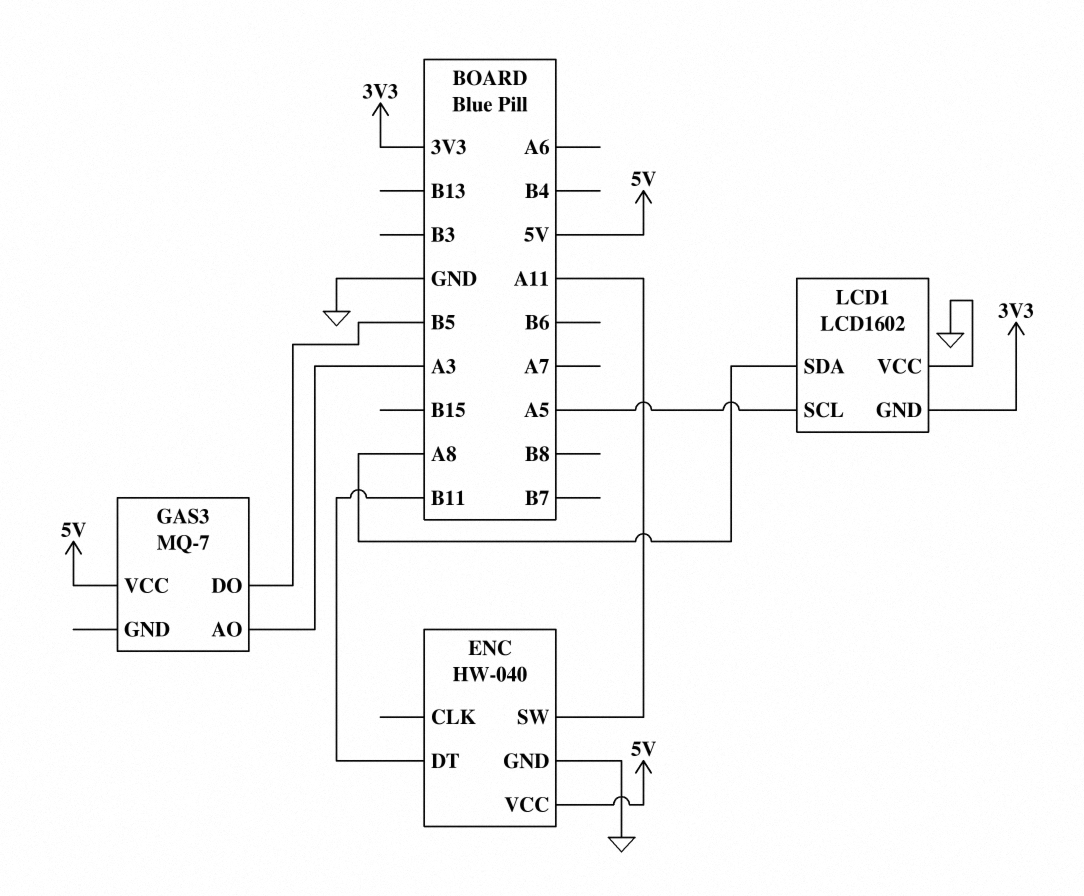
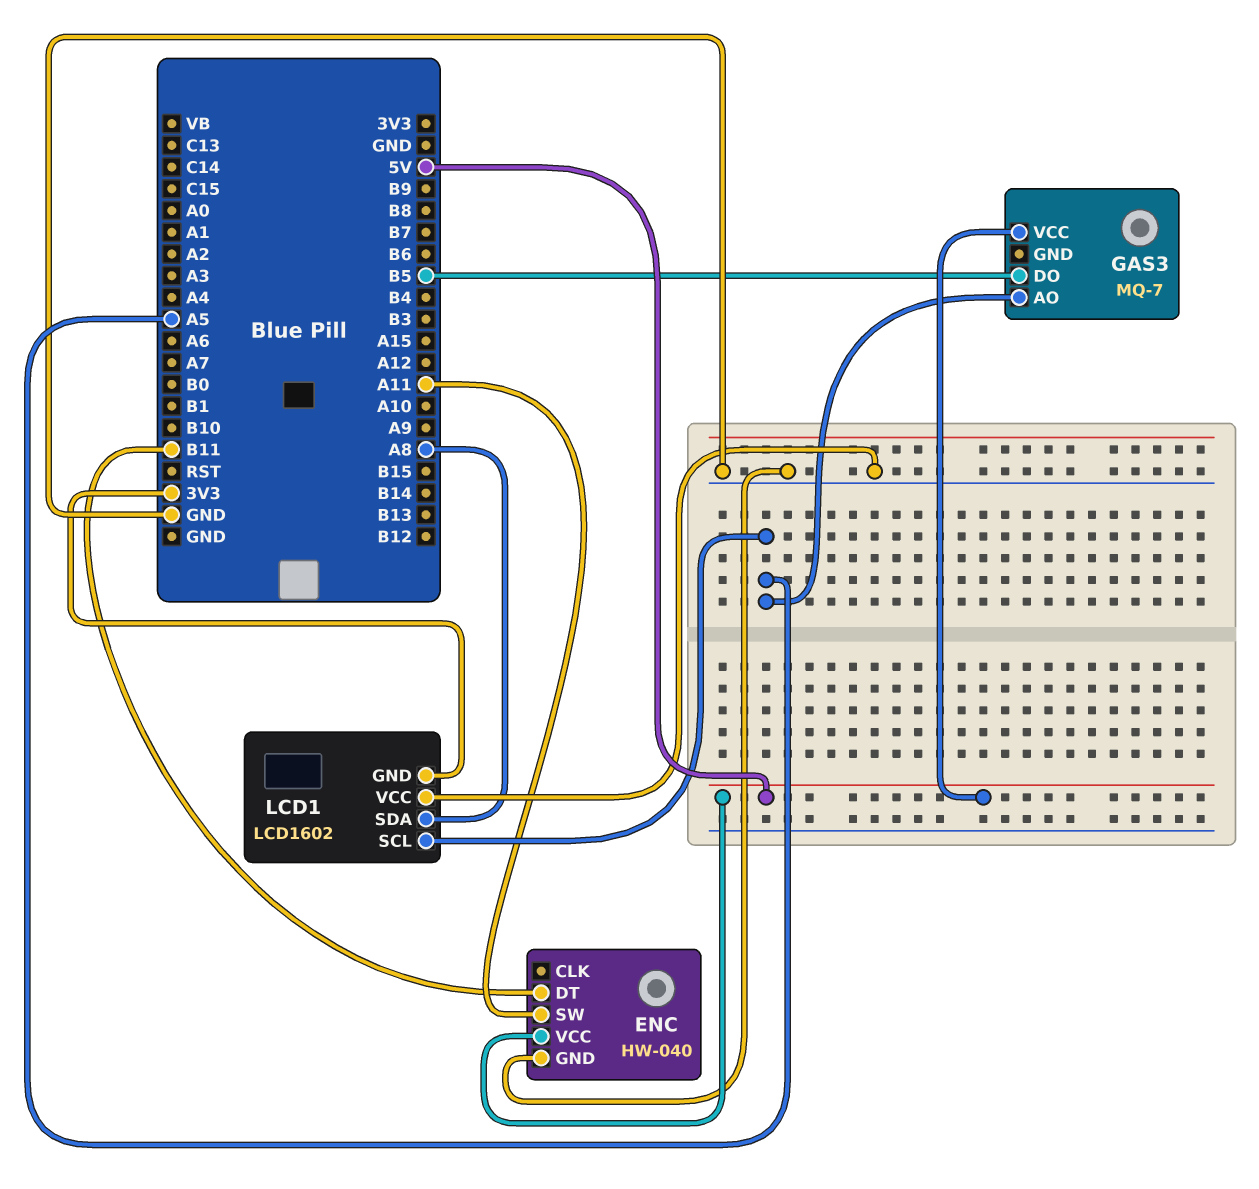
GAS3 pin AO: A3 -> A5

